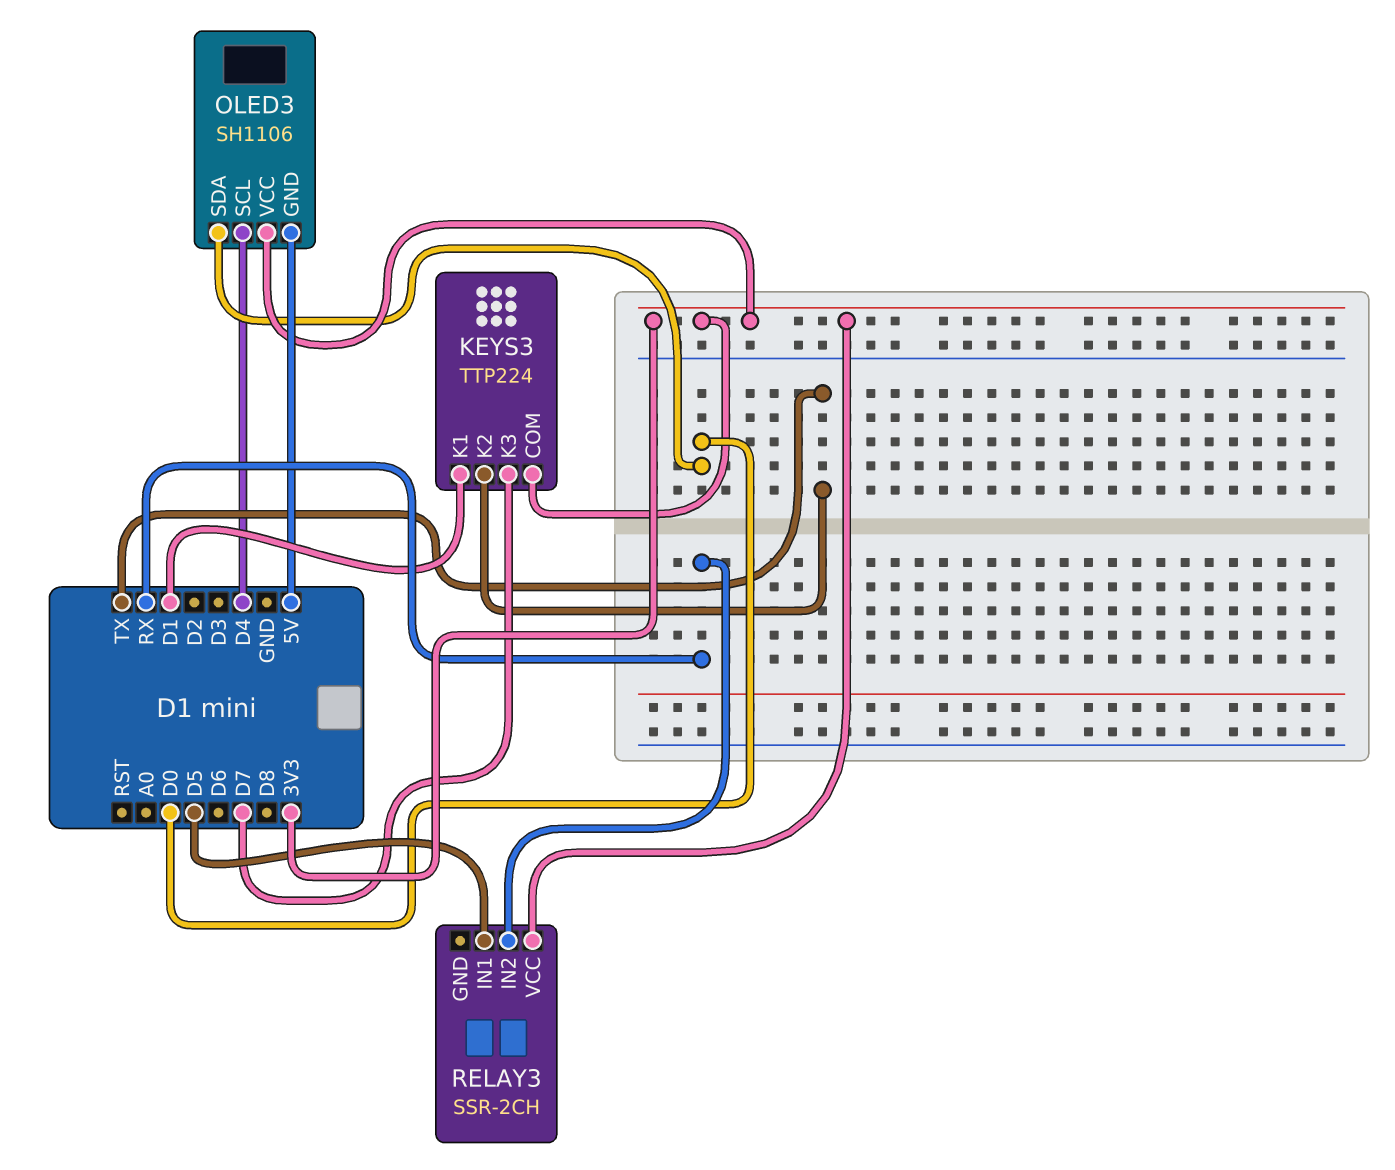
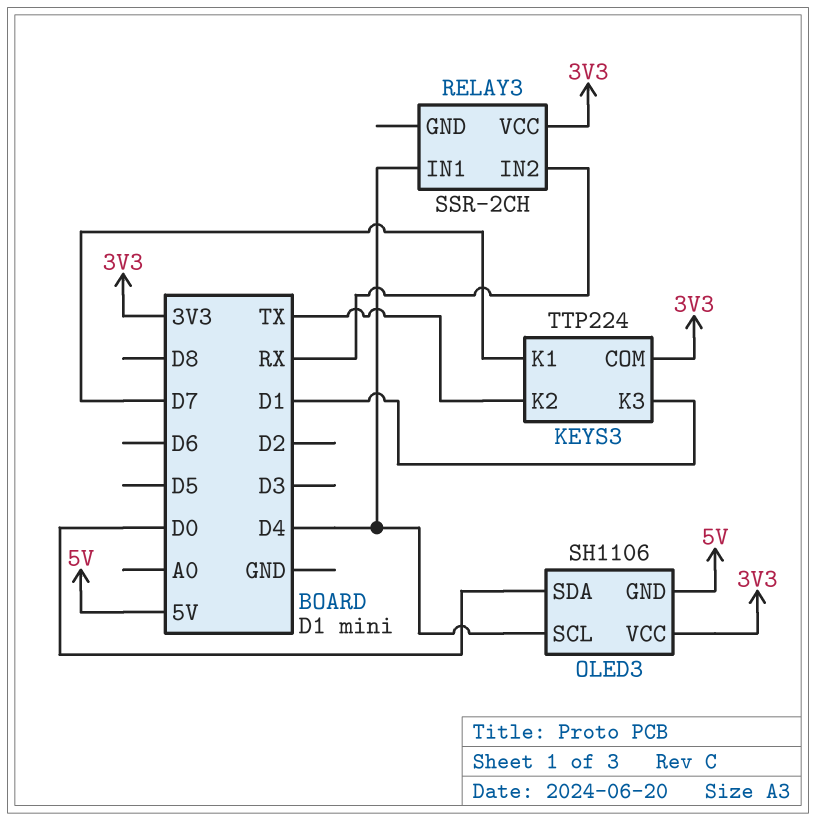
KEYS3 pin K1: D1 -> D7
KEYS3 pin K3: D7 -> D1
RELAY3 pin IN1: D5 -> D4

